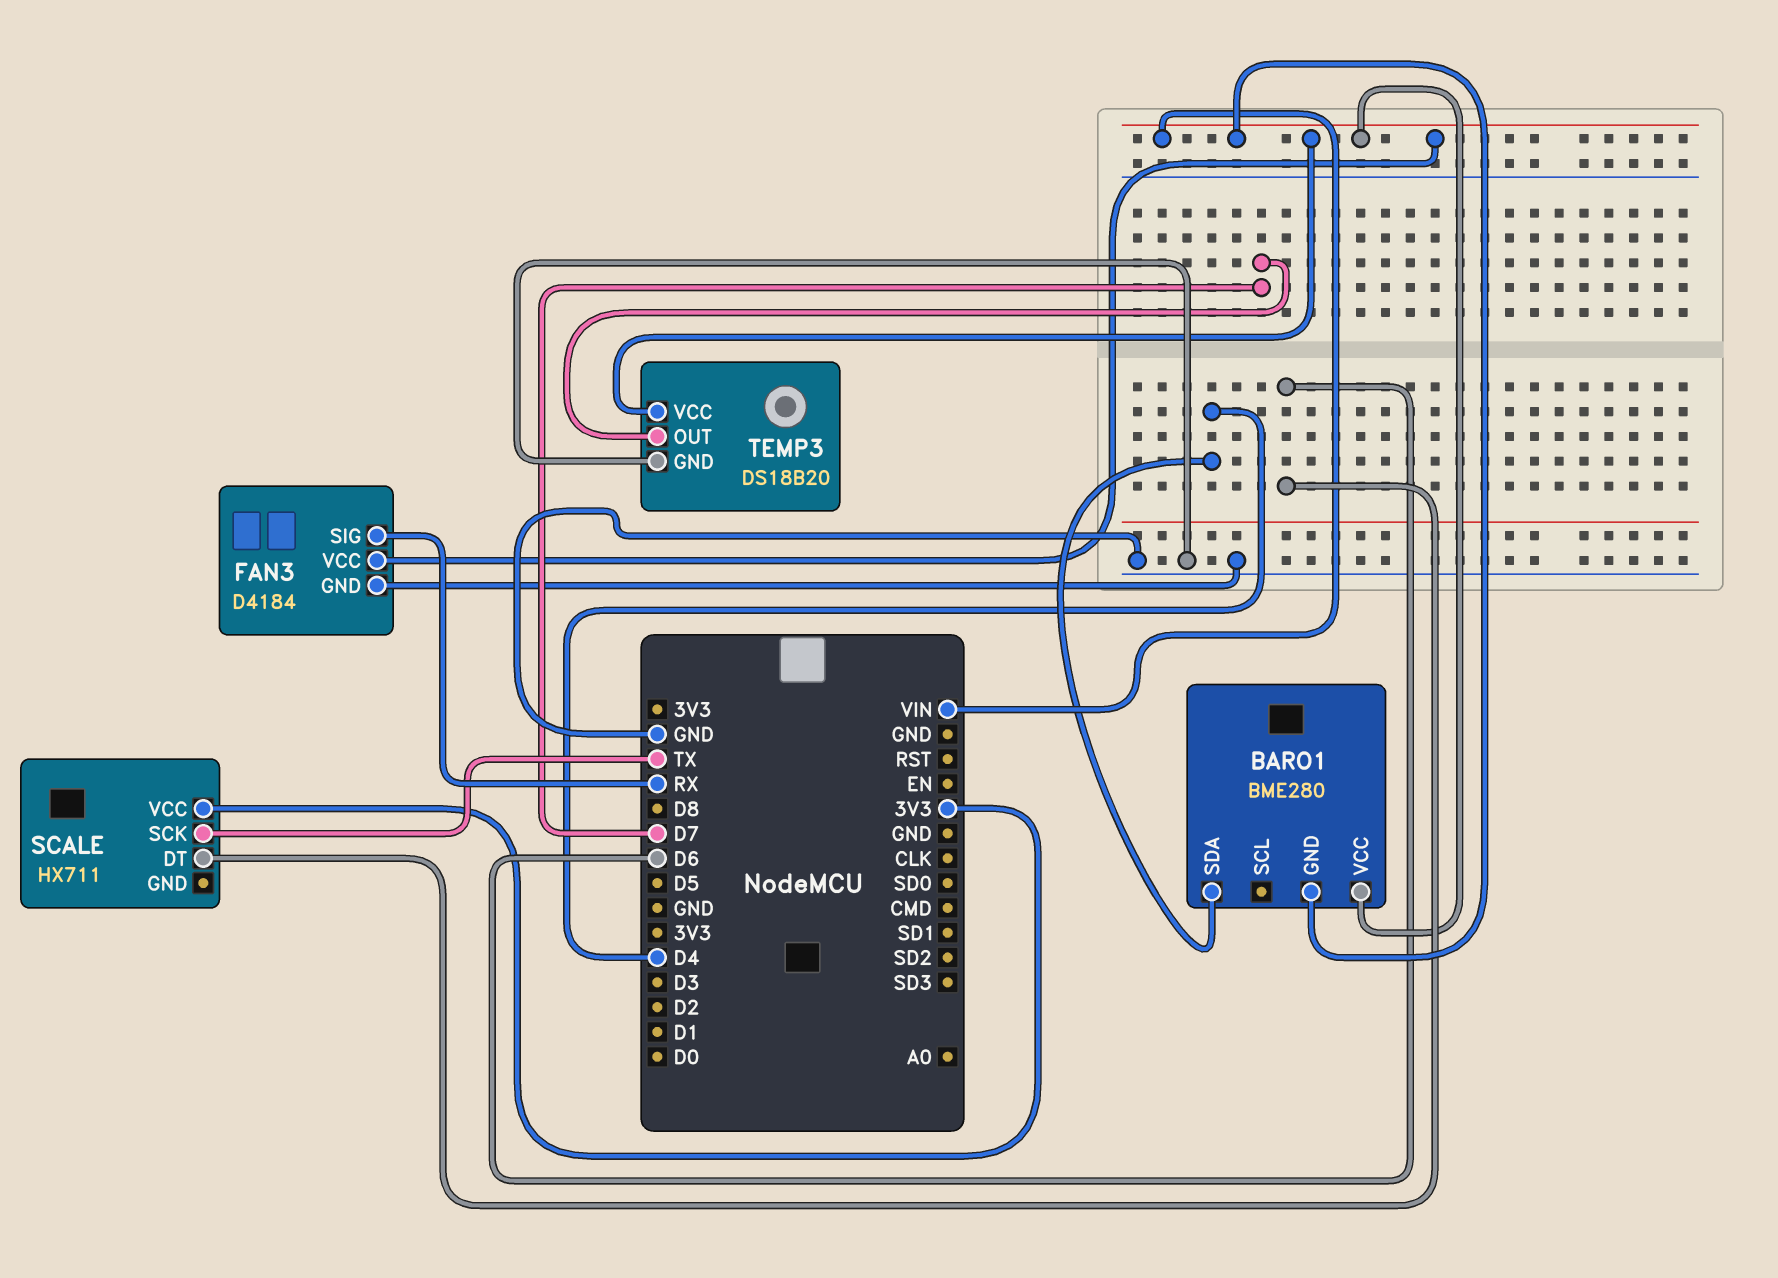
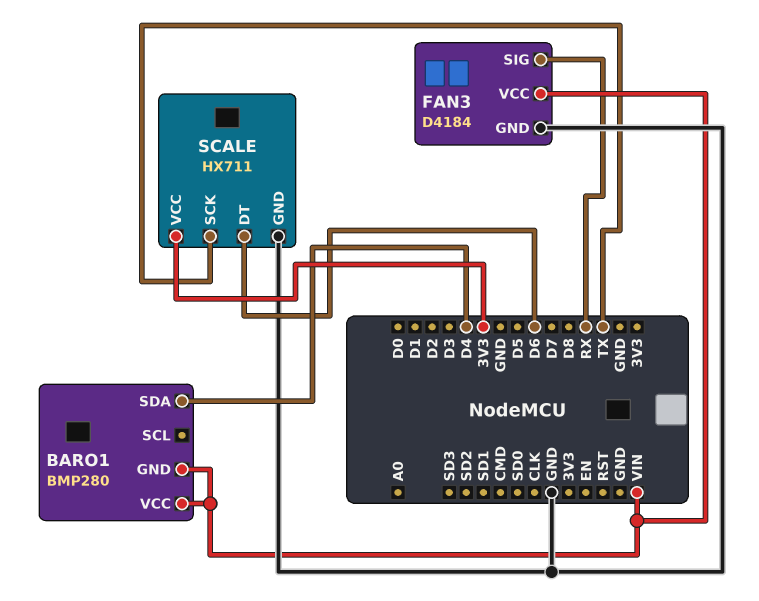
BARO1: BME280 -> BMP280
SCALE pin GND: none -> GND
TEMP3: DS18B20 -> none
TEMP3 pin GND: GND -> none
TEMP3 pin OUT: D7 -> none
TEMP3 pin VCC: VIN -> none

